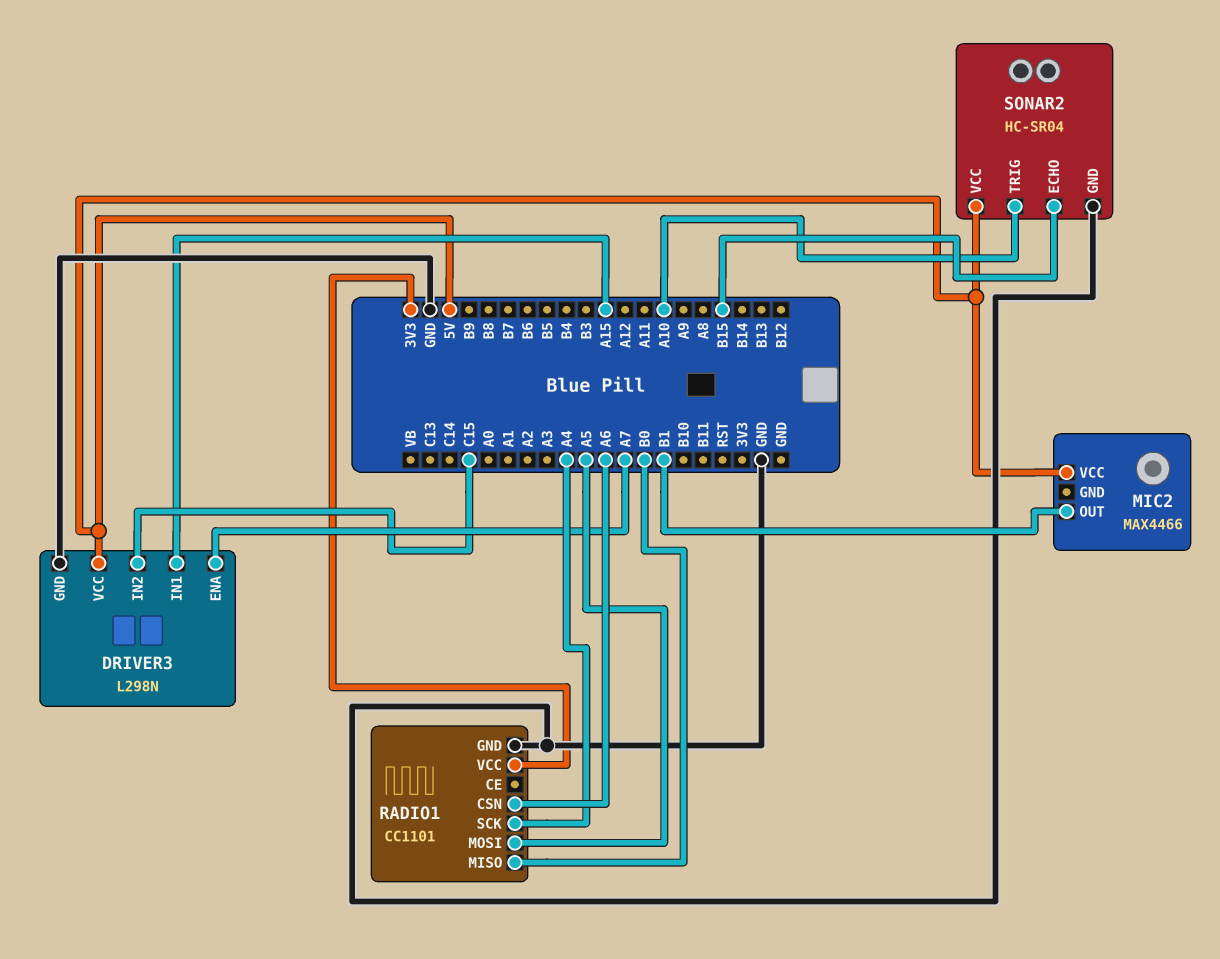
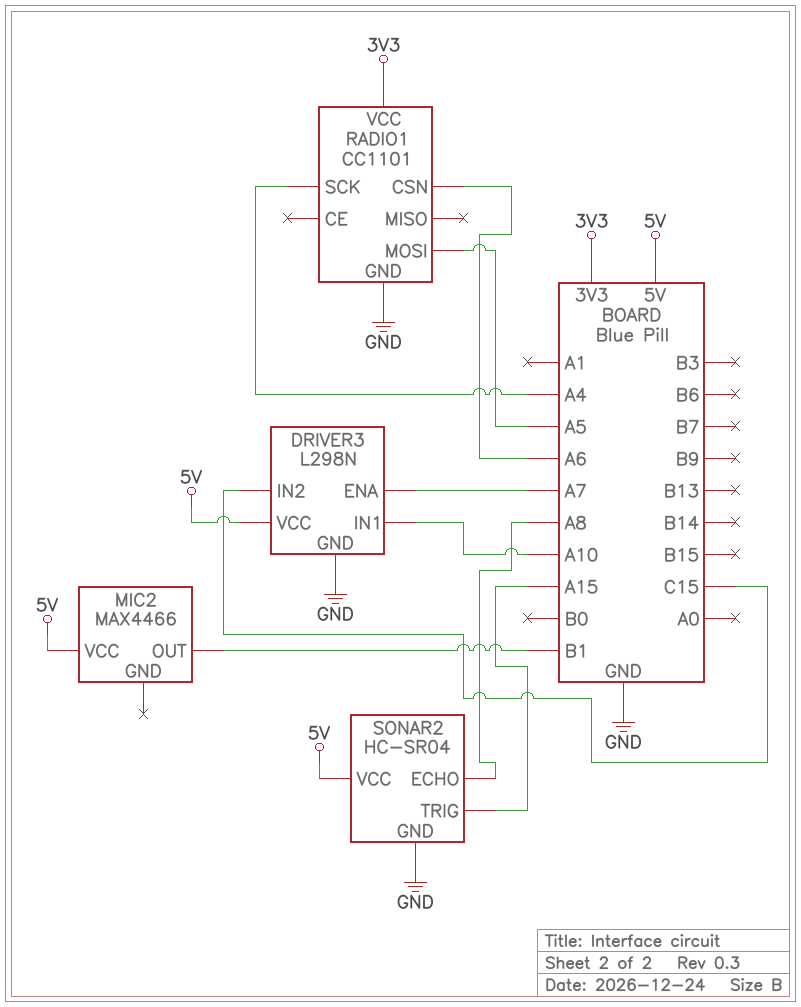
DRIVER3 pin IN1: A15 -> A10
RADIO1 pin MISO: B0 -> none
SONAR2 pin ECHO: B15 -> A8
SONAR2 pin TRIG: A10 -> A15

